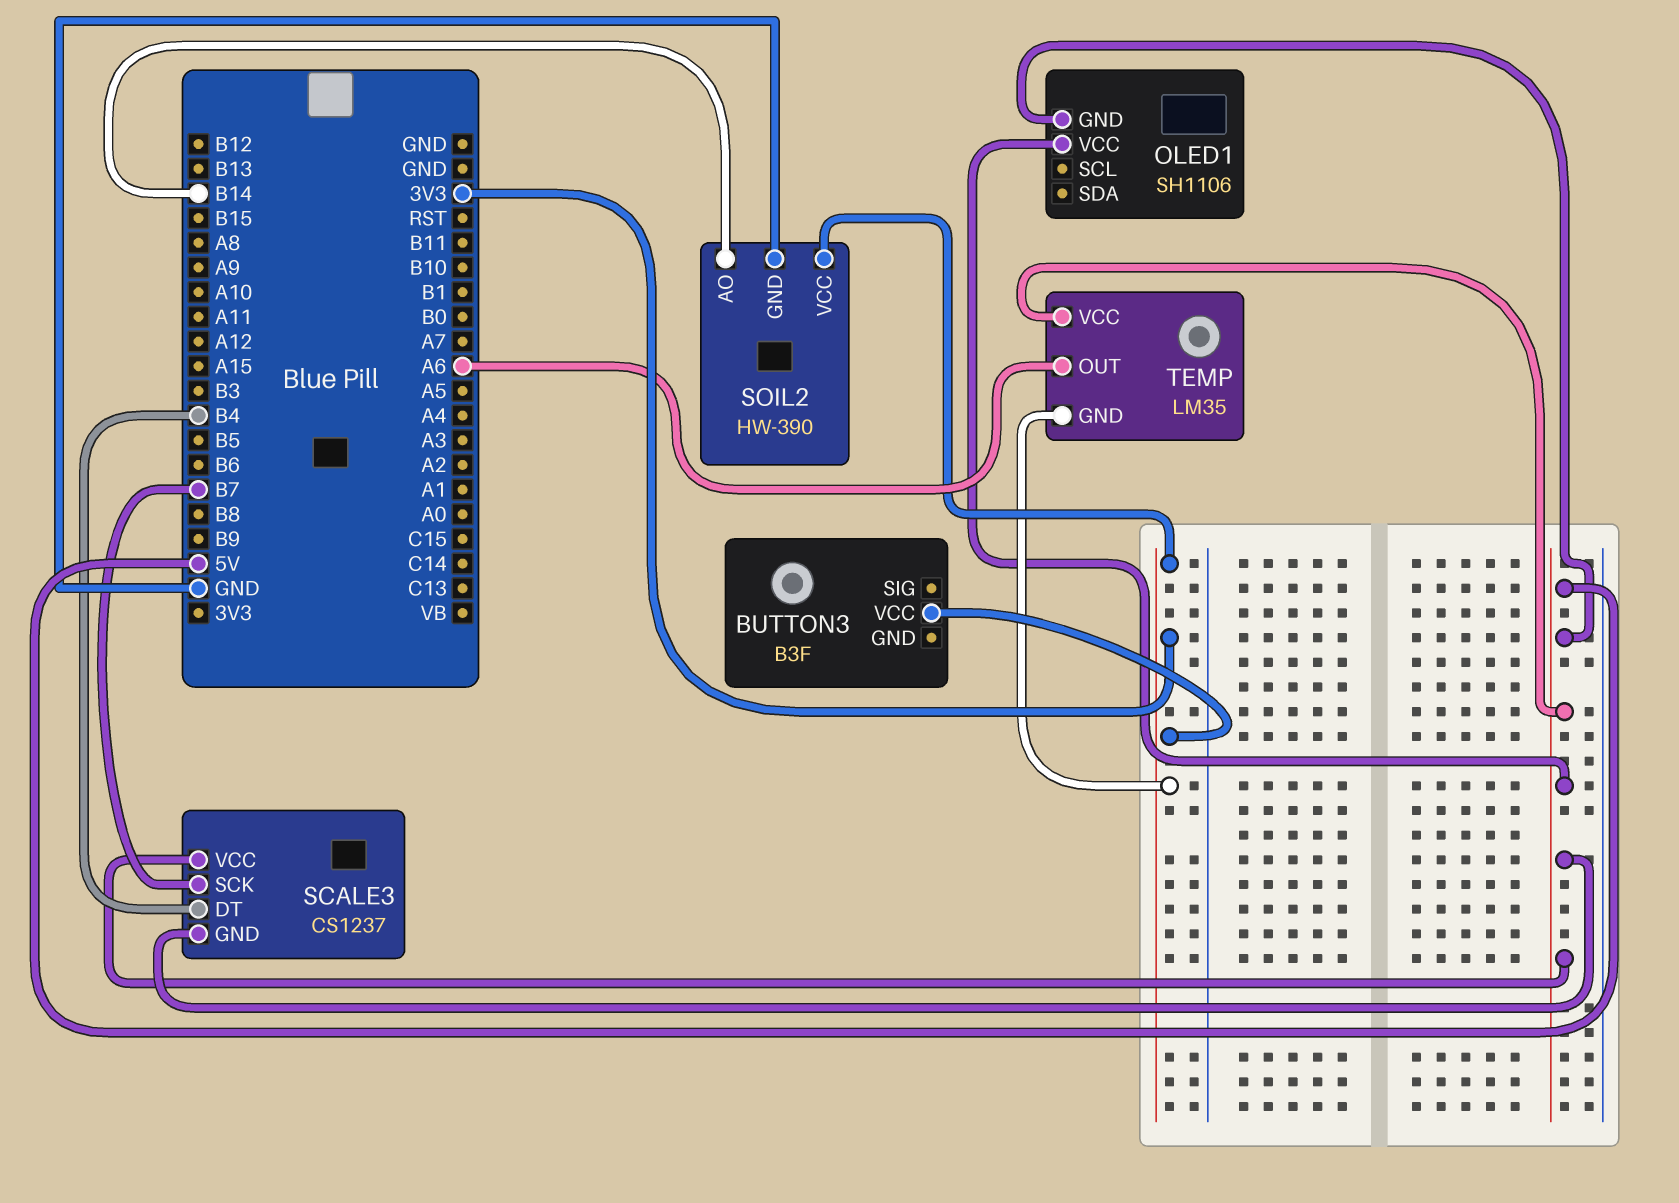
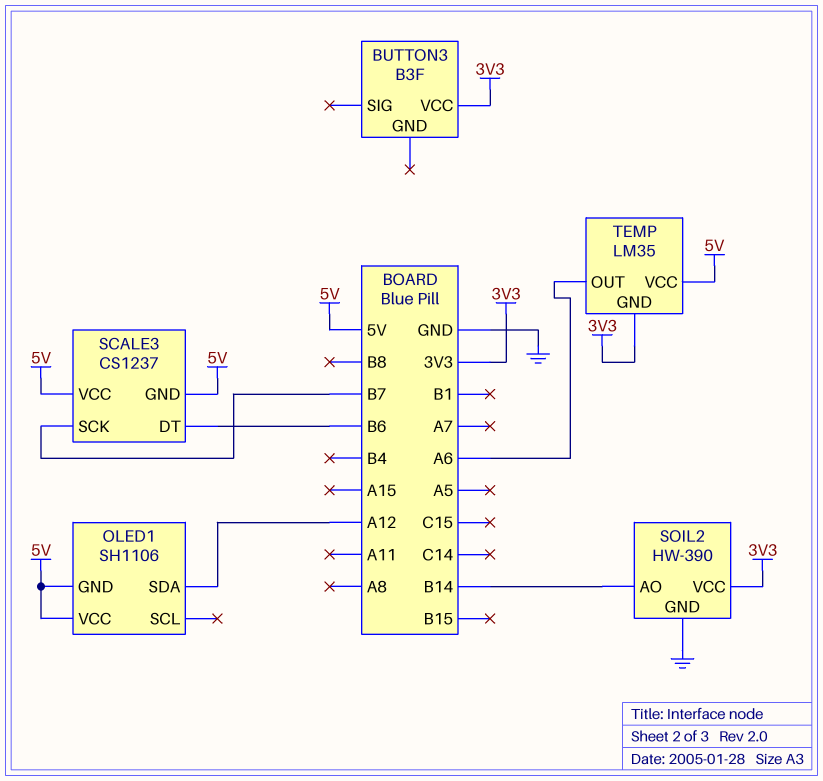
OLED1 pin SDA: none -> A12
SCALE3 pin DT: B4 -> B6

